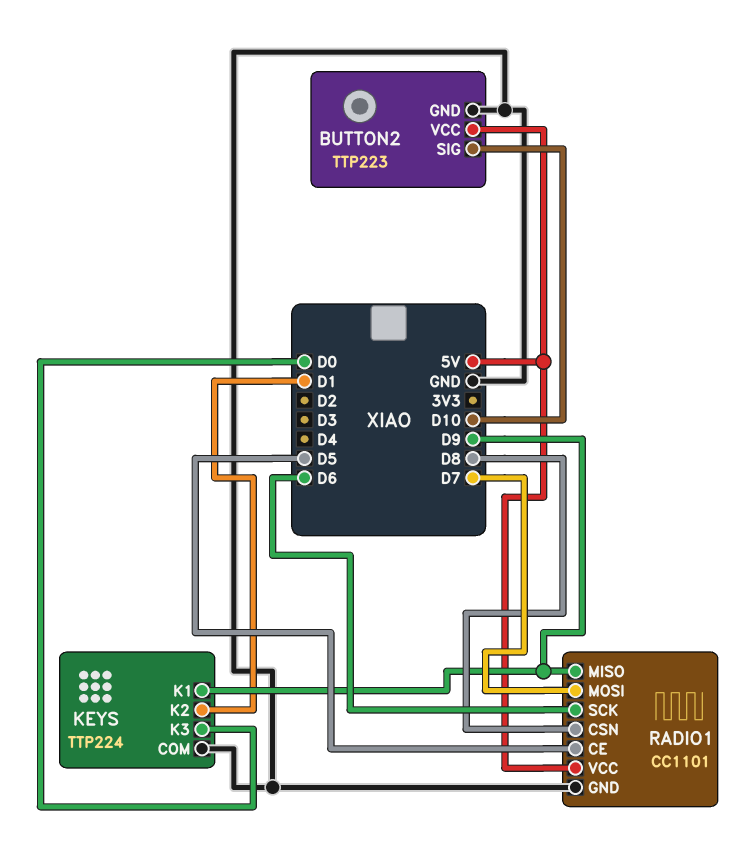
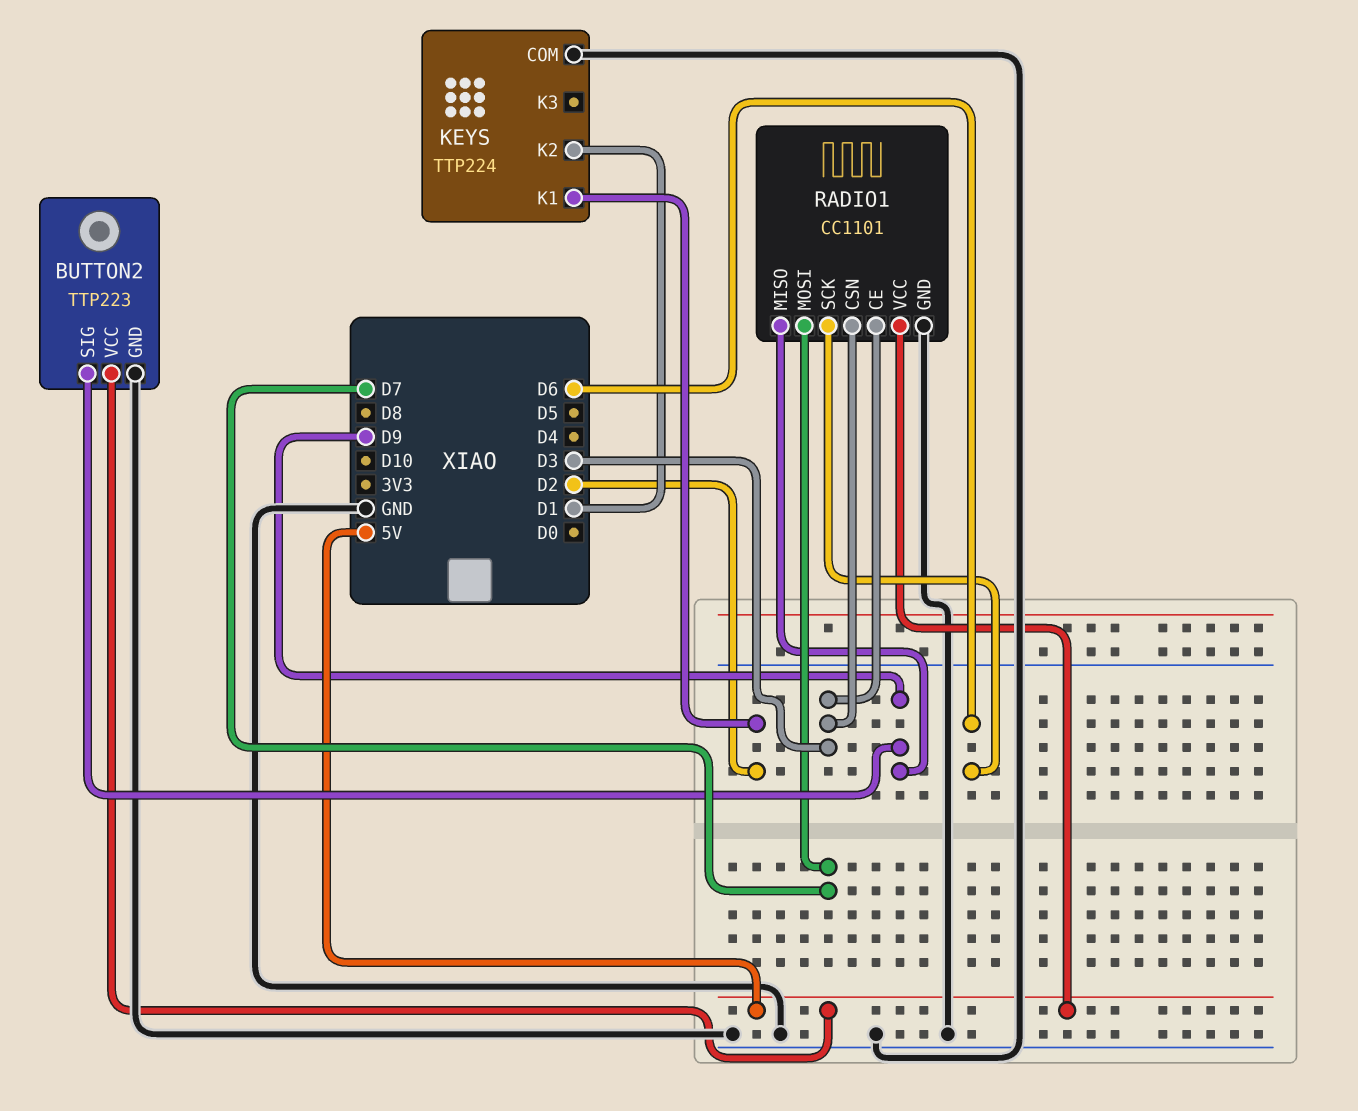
BUTTON2 pin SIG: D10 -> D9
KEYS pin K1: D9 -> D2
KEYS pin K3: D0 -> none
RADIO1 pin CE: D5 -> D3
RADIO1 pin CSN: D8 -> D3

